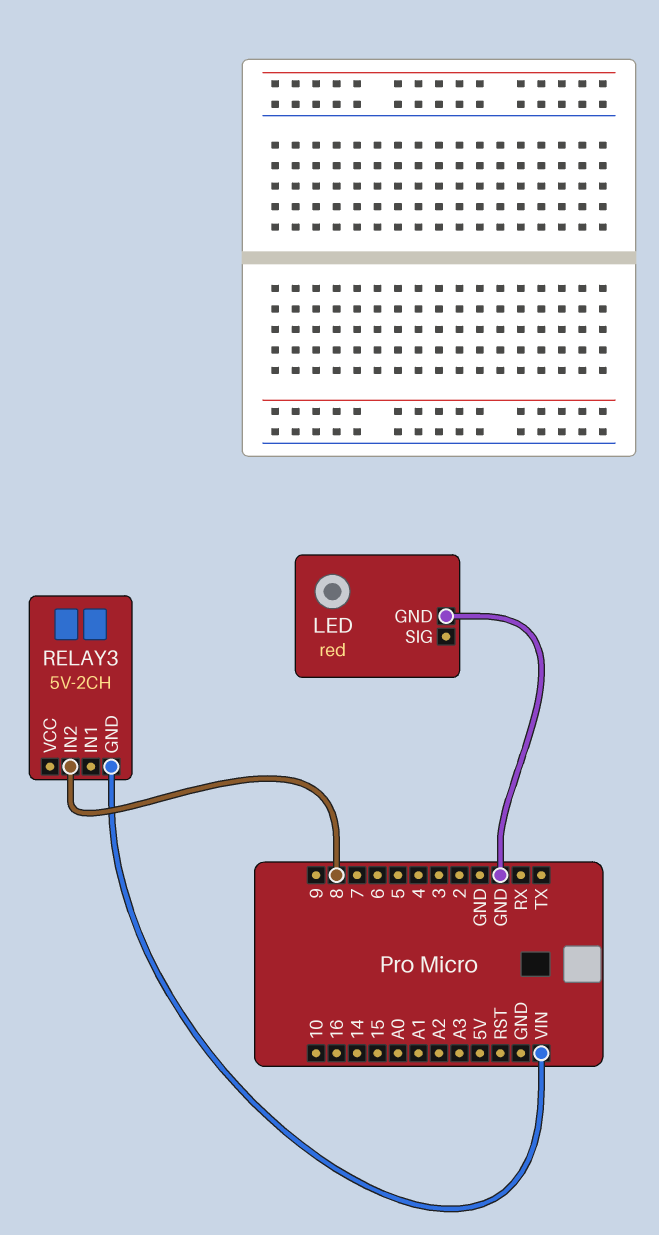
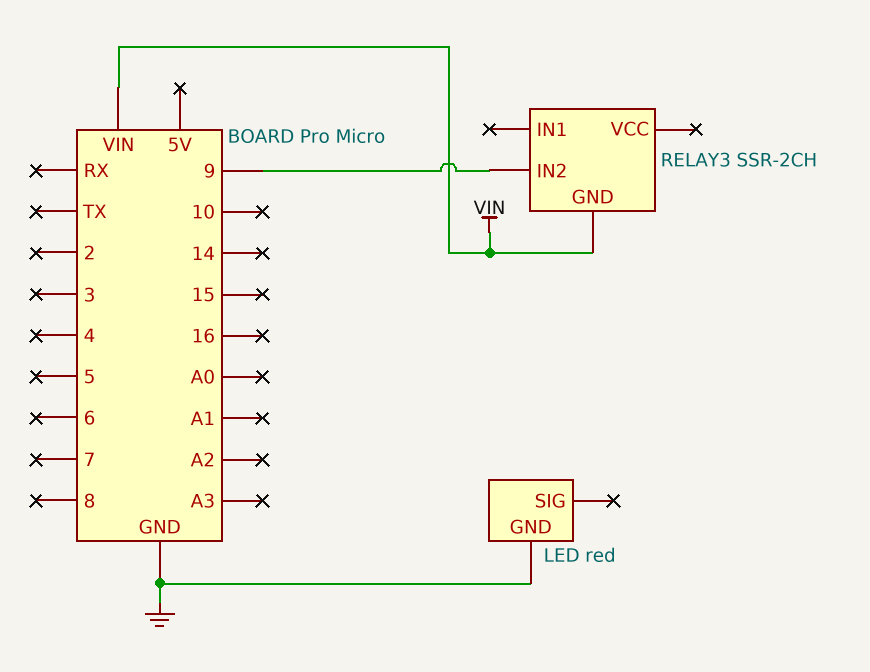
RELAY3: 5V-2CH -> SSR-2CH
RELAY3 pin IN2: 8 -> 9

